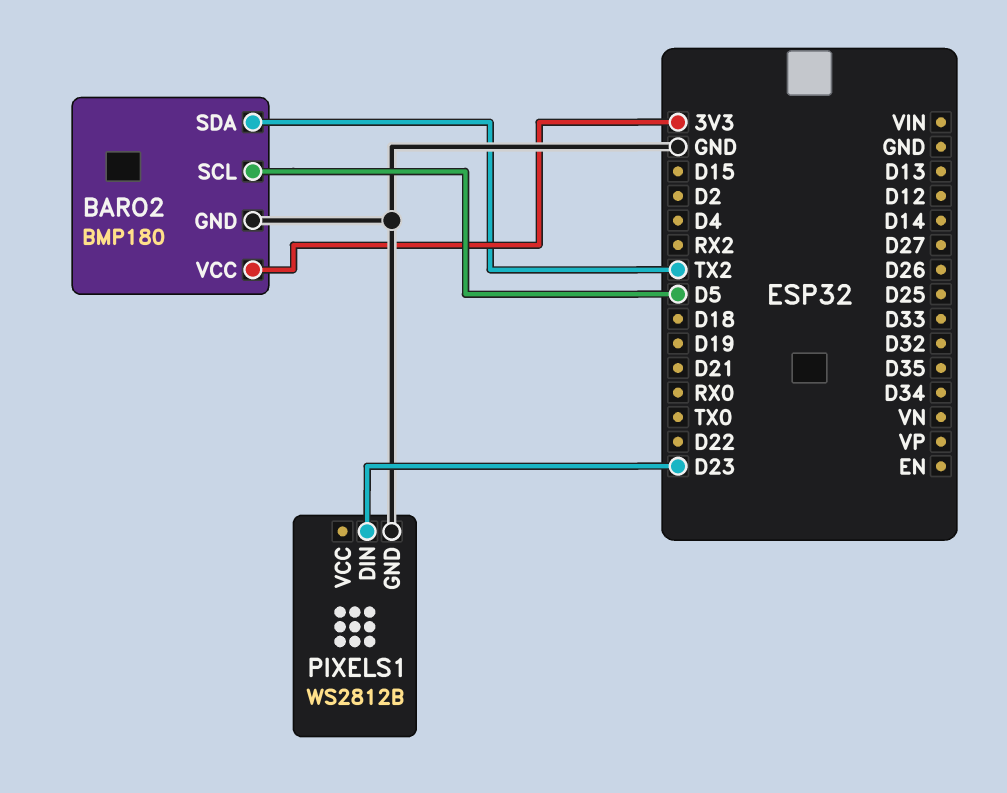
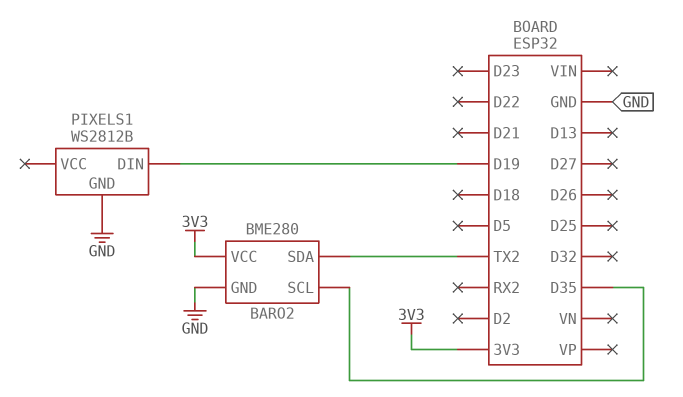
BARO2: BMP180 -> BME280
BARO2 pin SCL: D5 -> D35
PIXELS1 pin DIN: D23 -> D19

